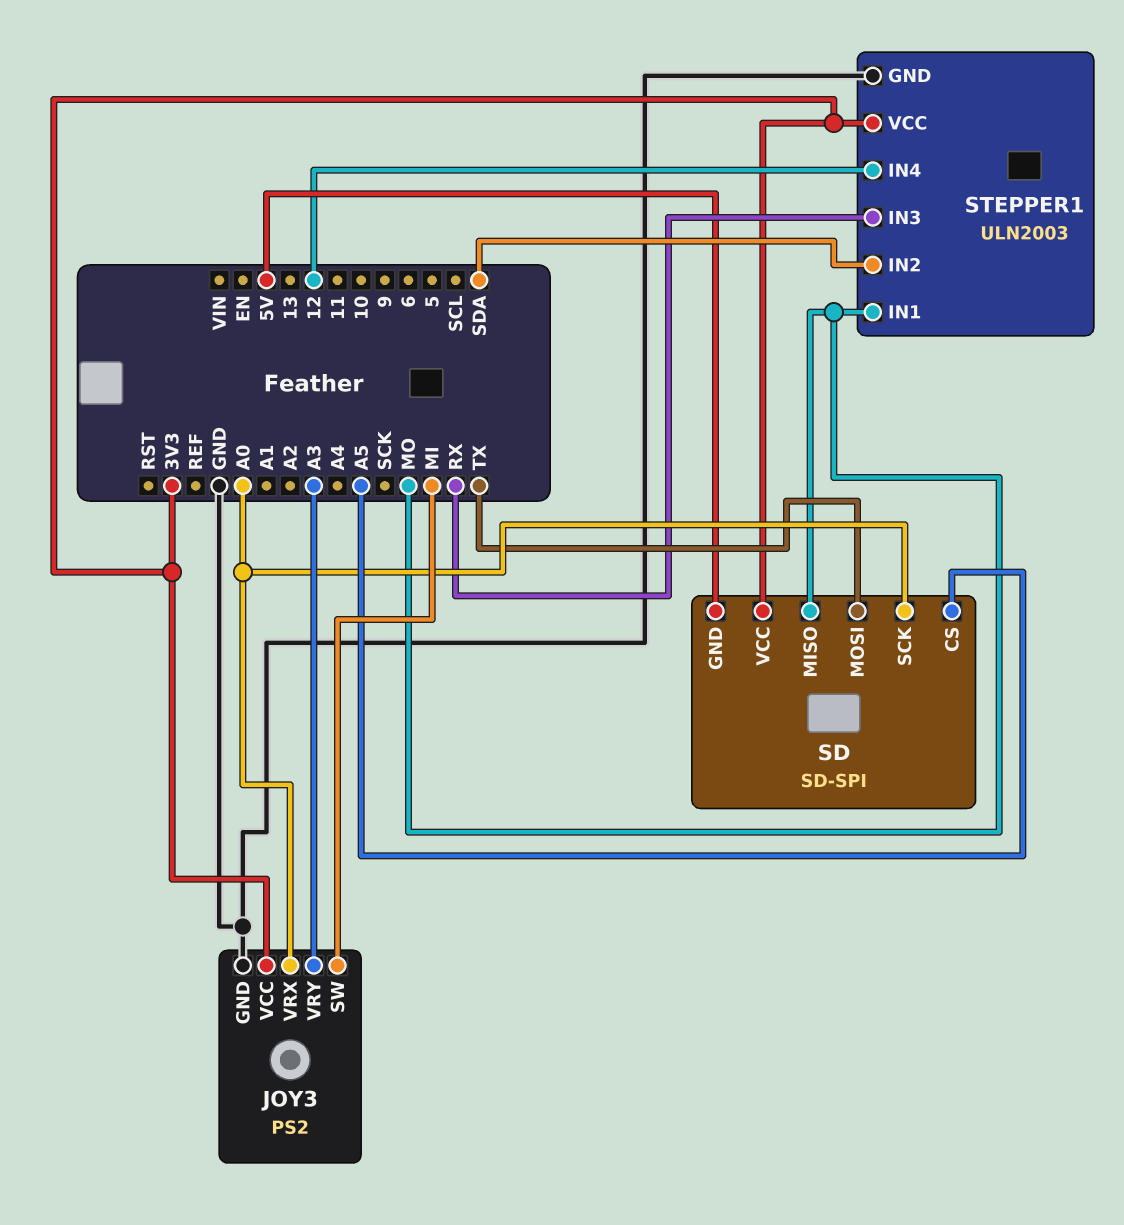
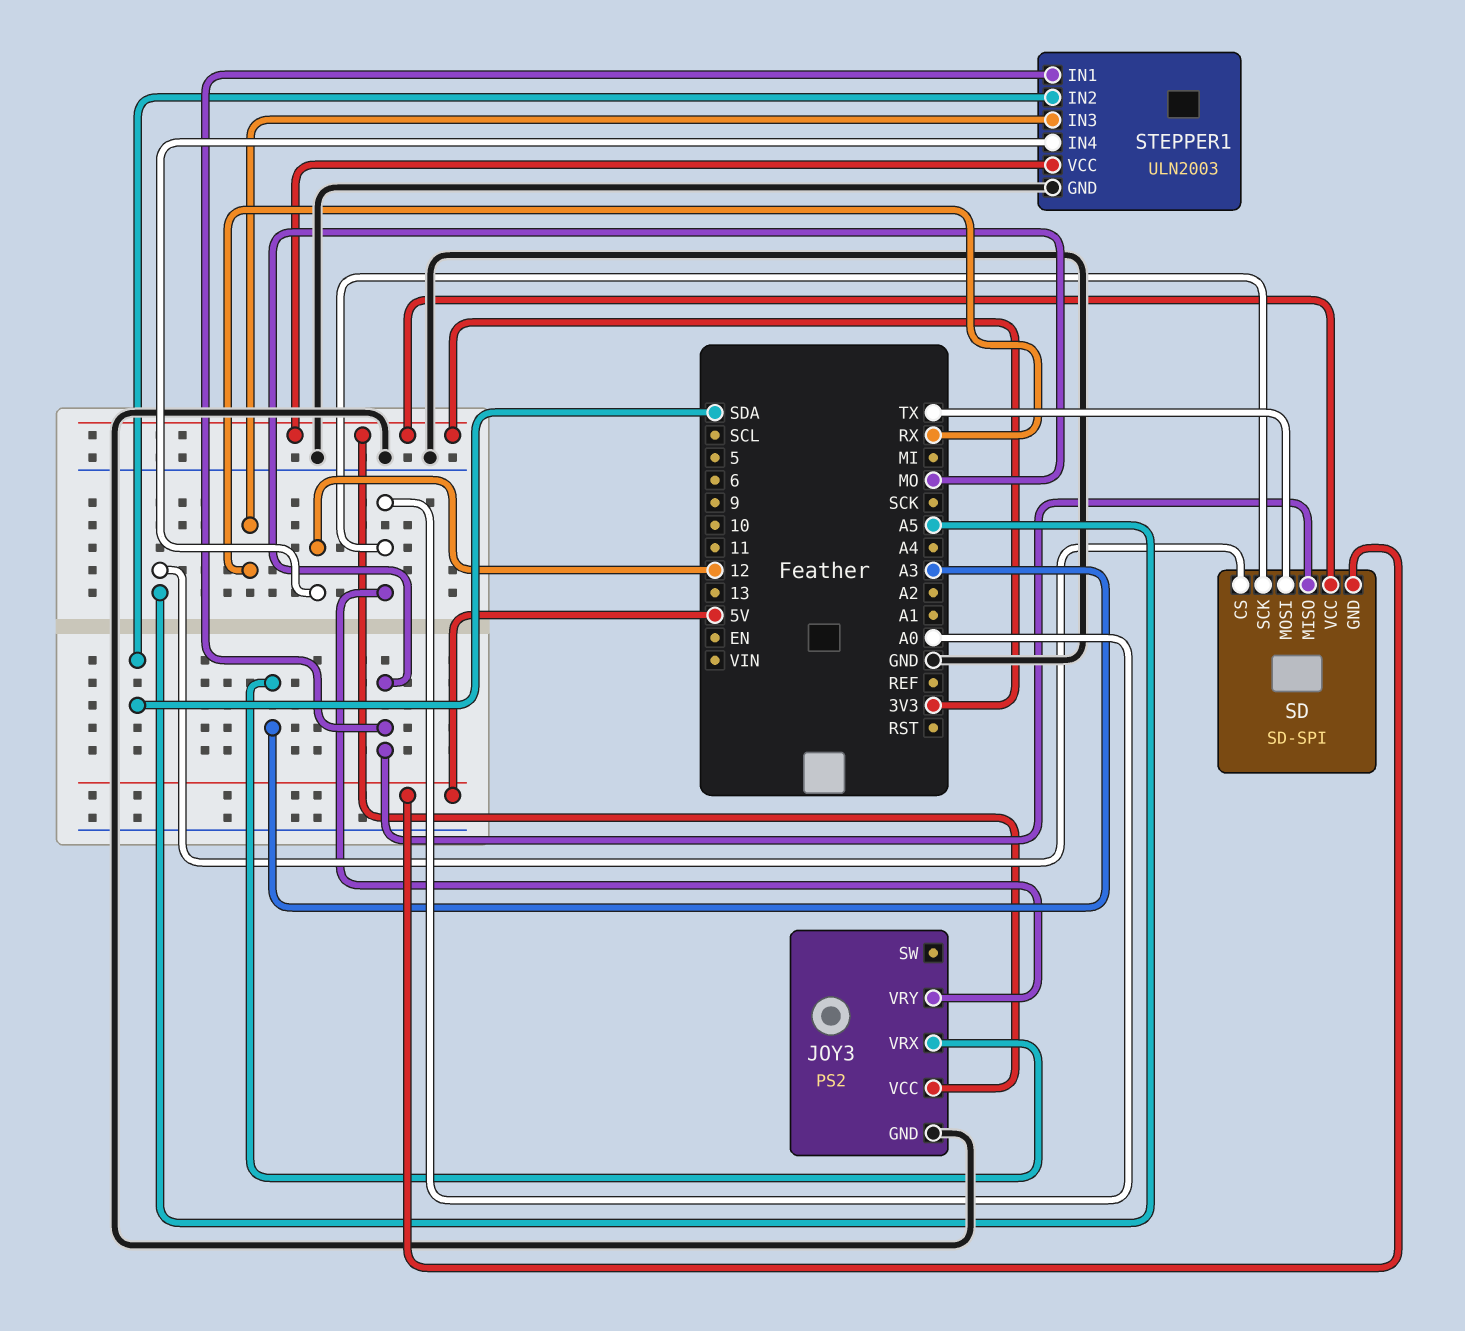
JOY3 pin SW: MI -> none
JOY3 pin VRX: A0 -> A3
JOY3 pin VRY: A3 -> A0

